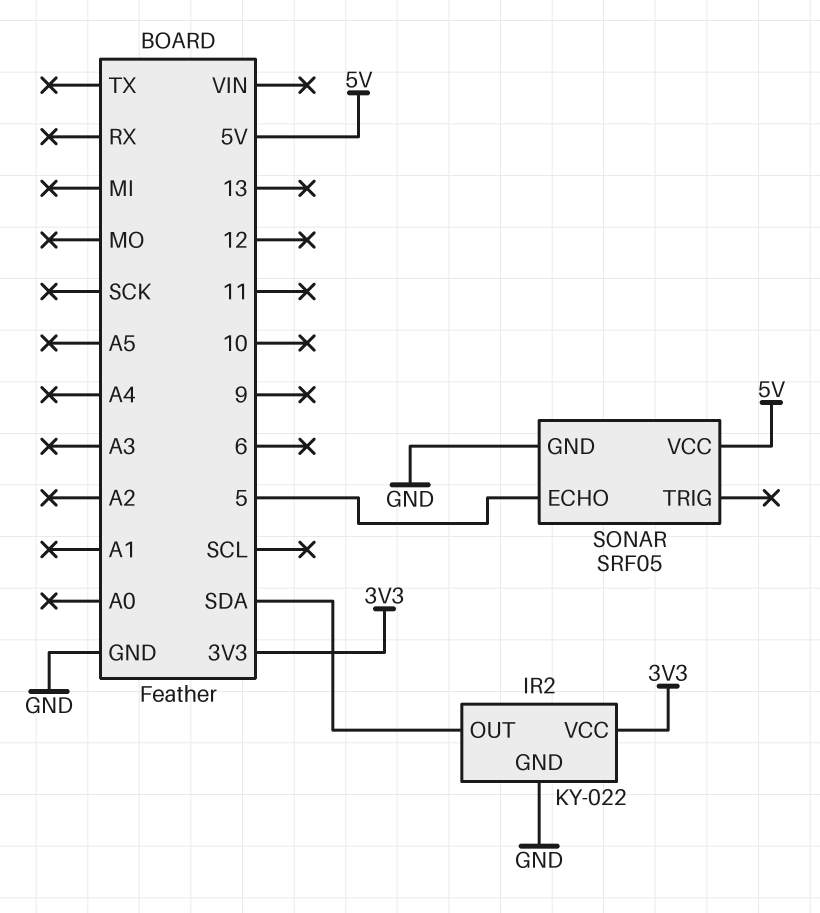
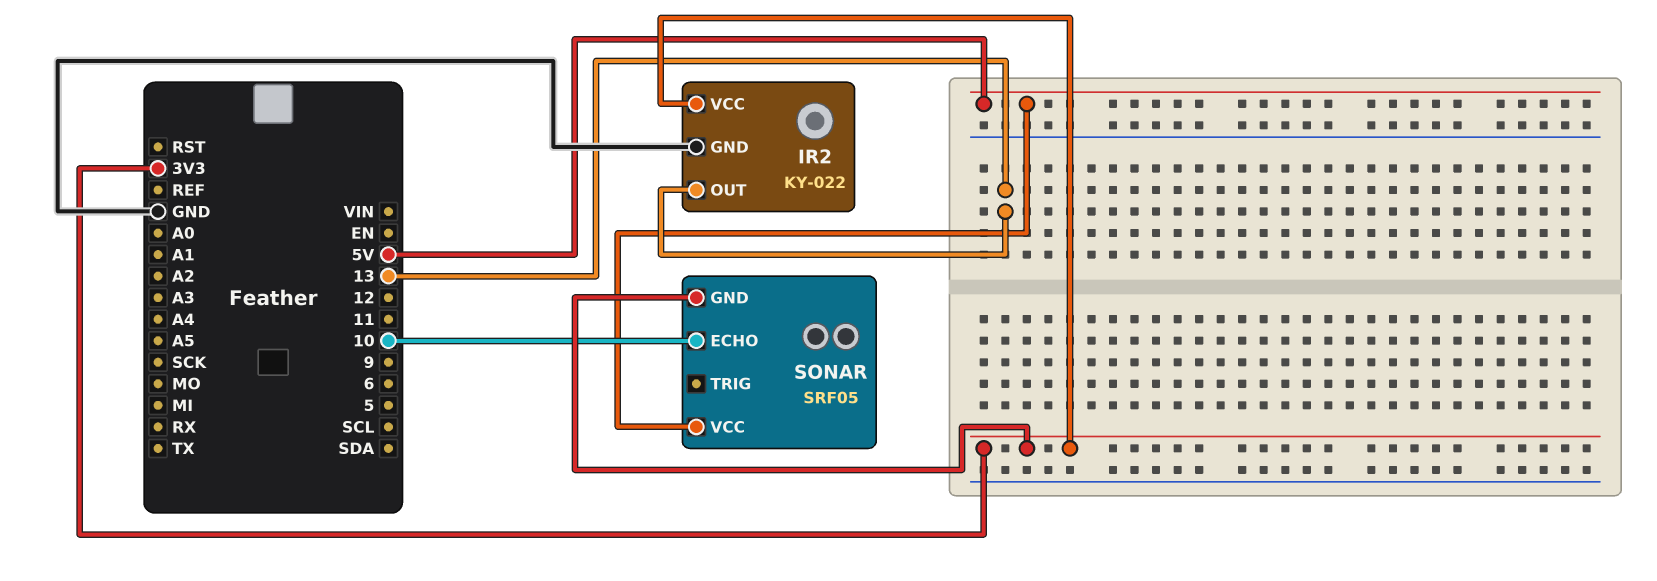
IR2 pin OUT: SDA -> 13
SONAR pin ECHO: 5 -> 10
SONAR pin GND: GND -> 3V3

